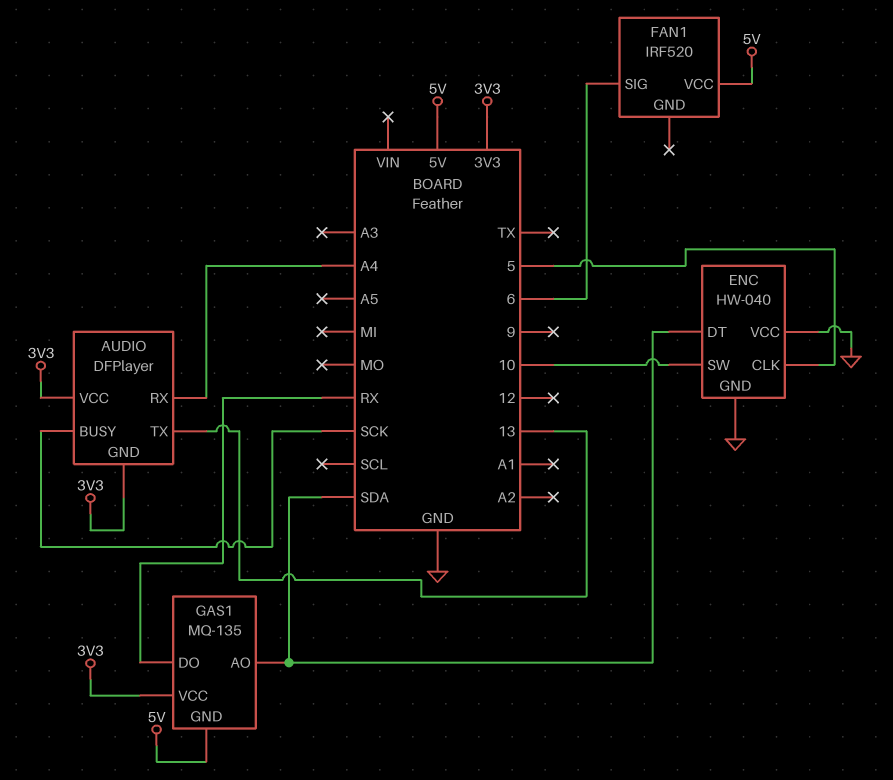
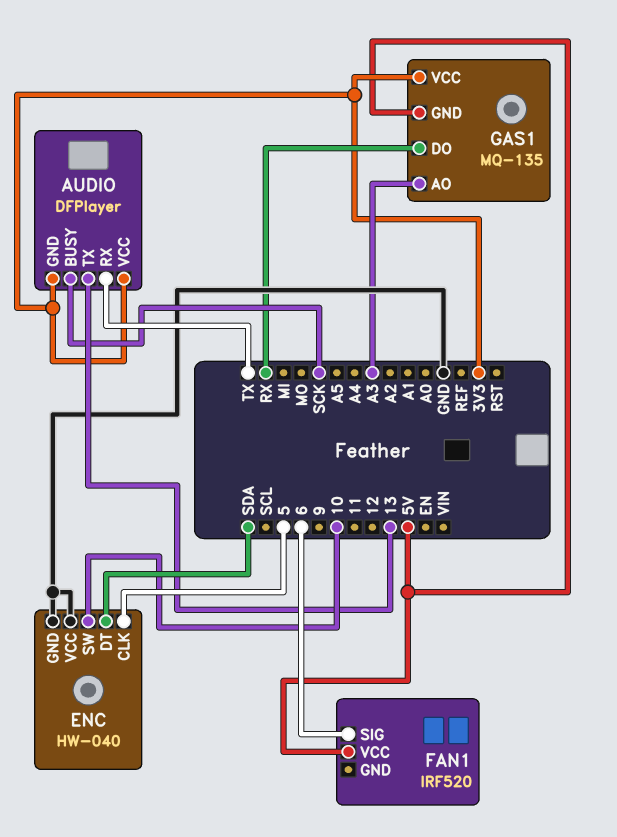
AUDIO pin RX: A4 -> TX
GAS1 pin AO: SDA -> A3

